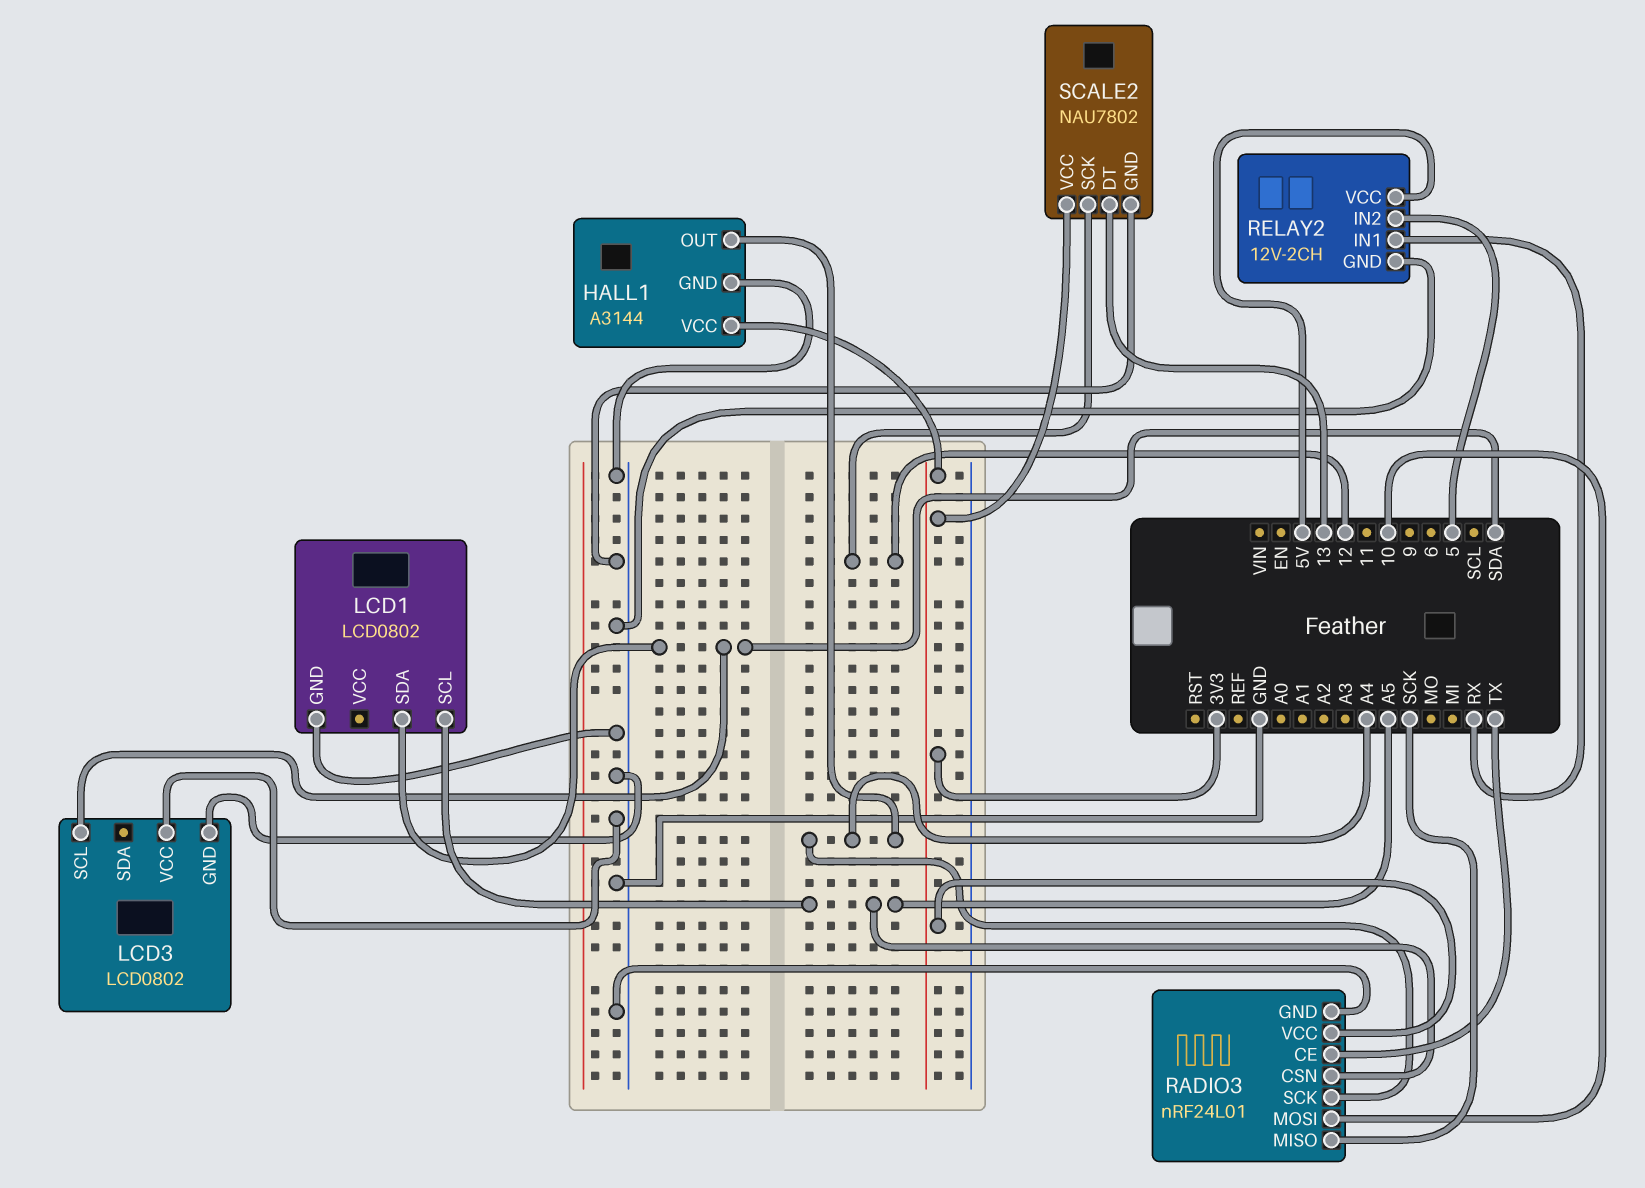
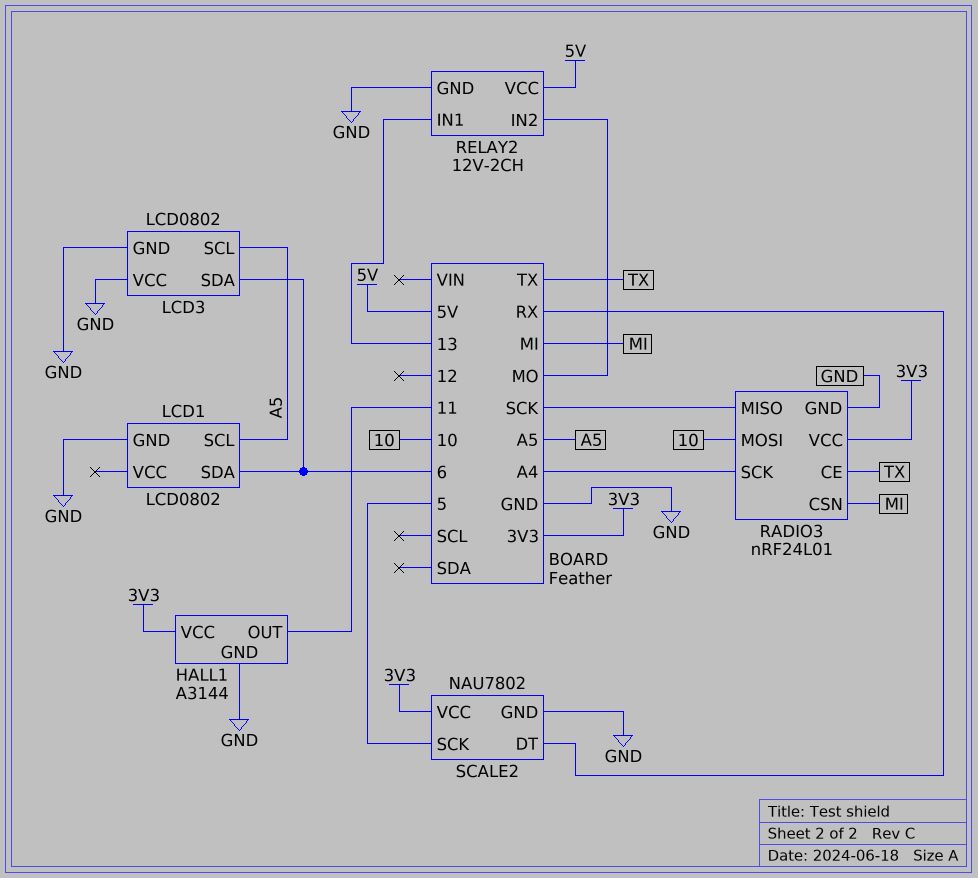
HALL1 pin OUT: A4 -> 11
LCD1 pin SDA: SDA -> 6
LCD3 pin SCL: SDA -> A5
LCD3 pin SDA: none -> 6
RADIO3 pin CSN: A5 -> MI
RELAY2 pin IN1: RX -> 13
RELAY2 pin IN2: 5 -> MO
SCALE2 pin DT: 13 -> RX
SCALE2 pin SCK: 12 -> 5

